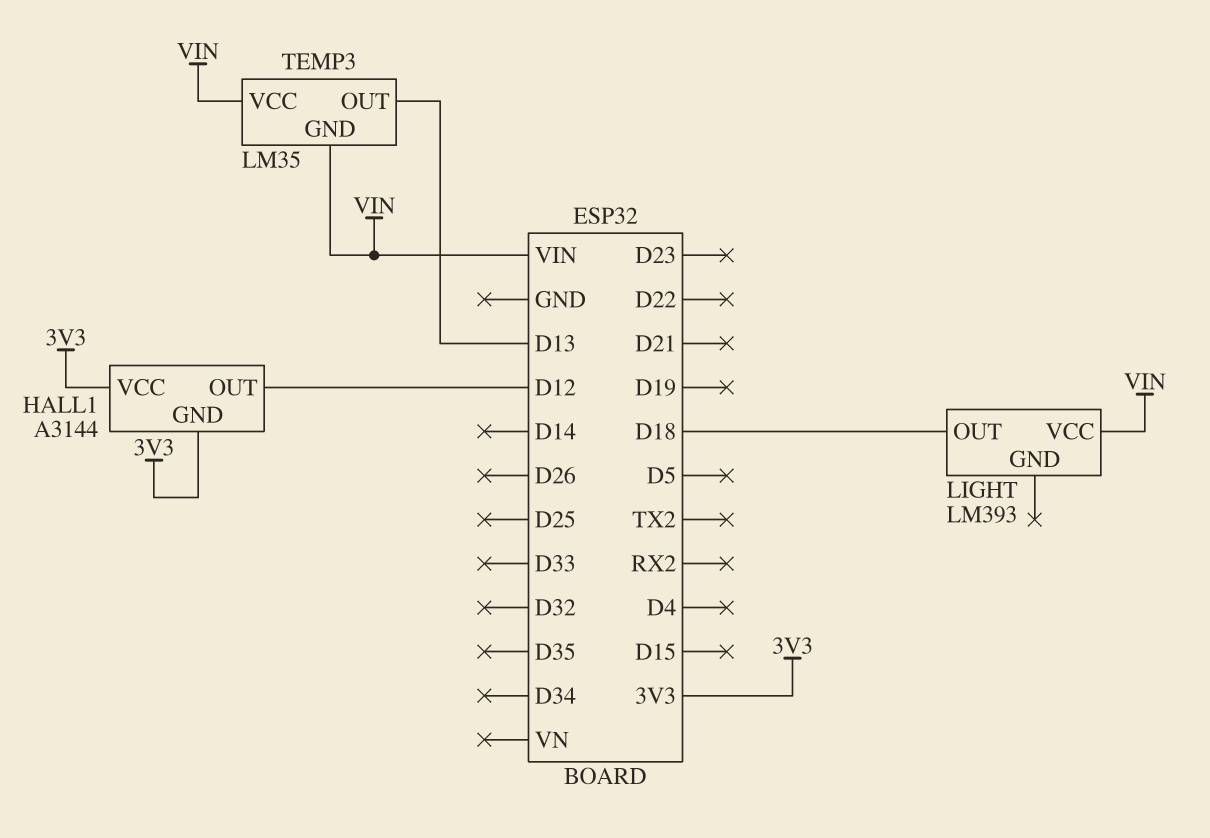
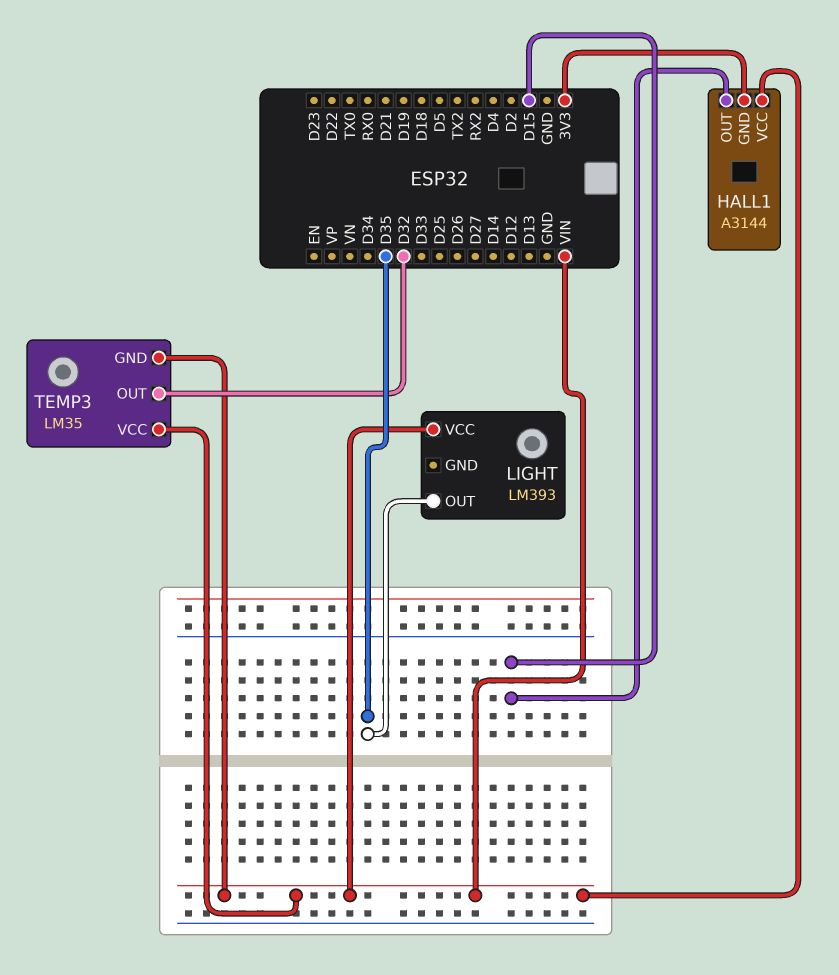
HALL1 pin OUT: D12 -> D15
HALL1 pin VCC: 3V3 -> VIN
LIGHT pin OUT: D18 -> D35
TEMP3 pin OUT: D13 -> D32

